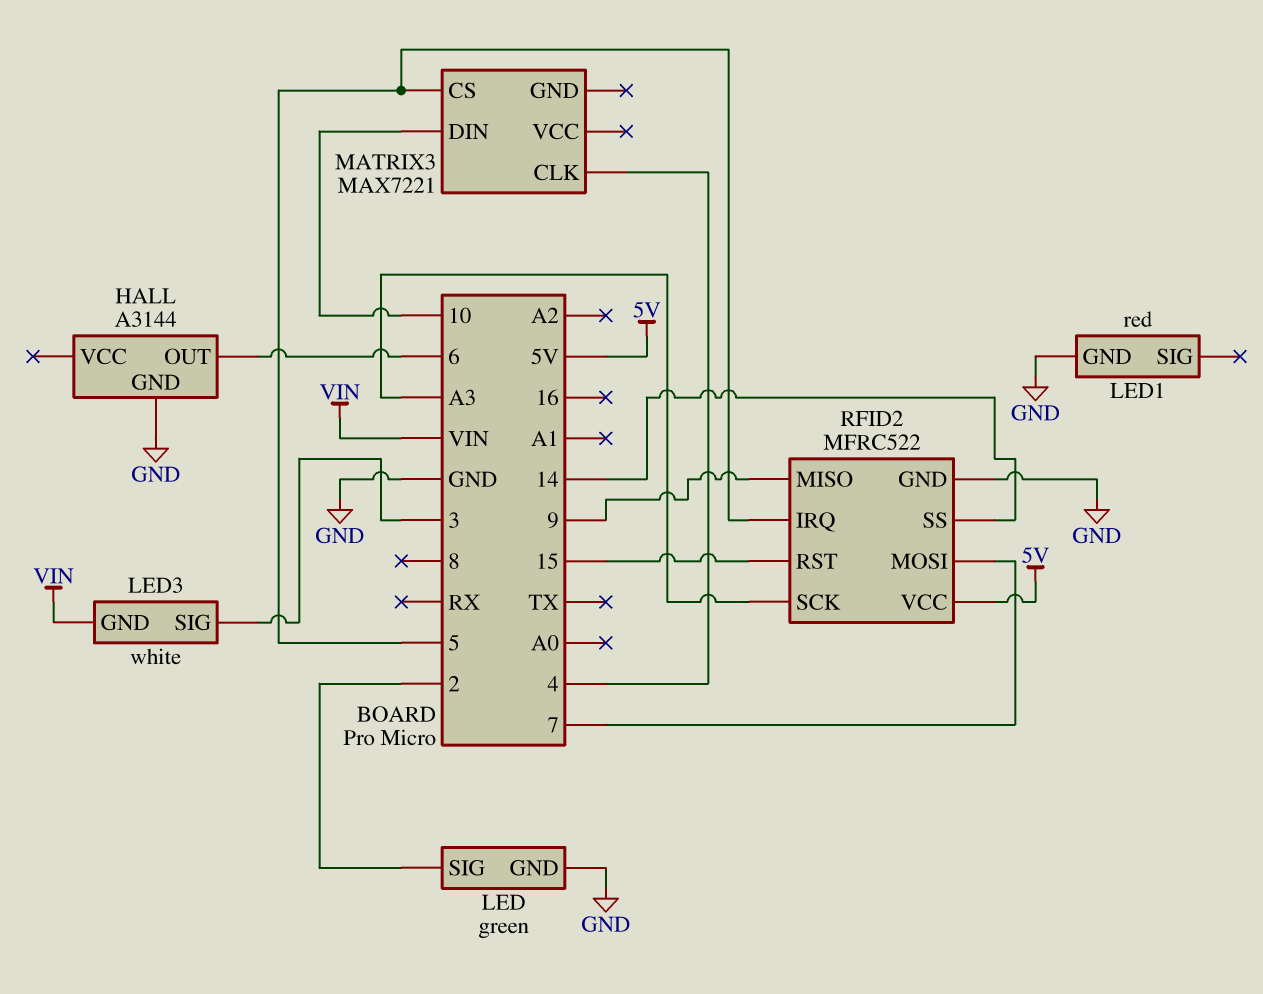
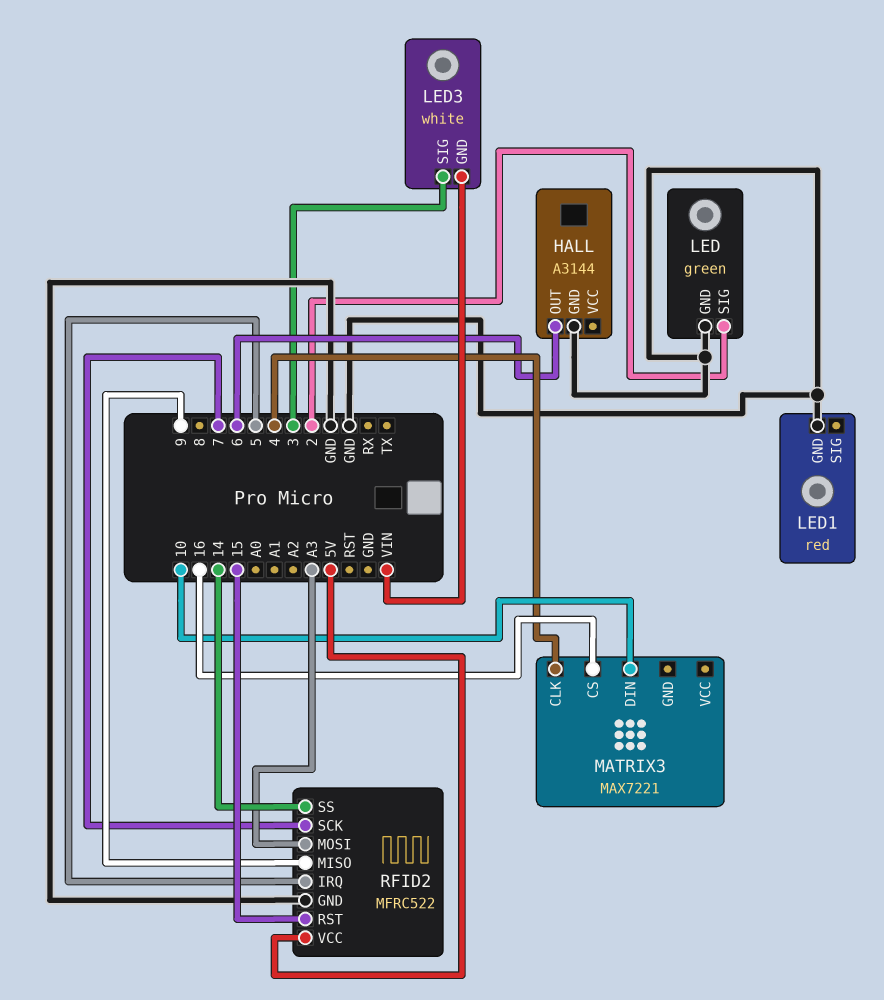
MATRIX3 pin CS: 5 -> 16
RFID2 pin MOSI: 7 -> A3
RFID2 pin SCK: A3 -> 7

